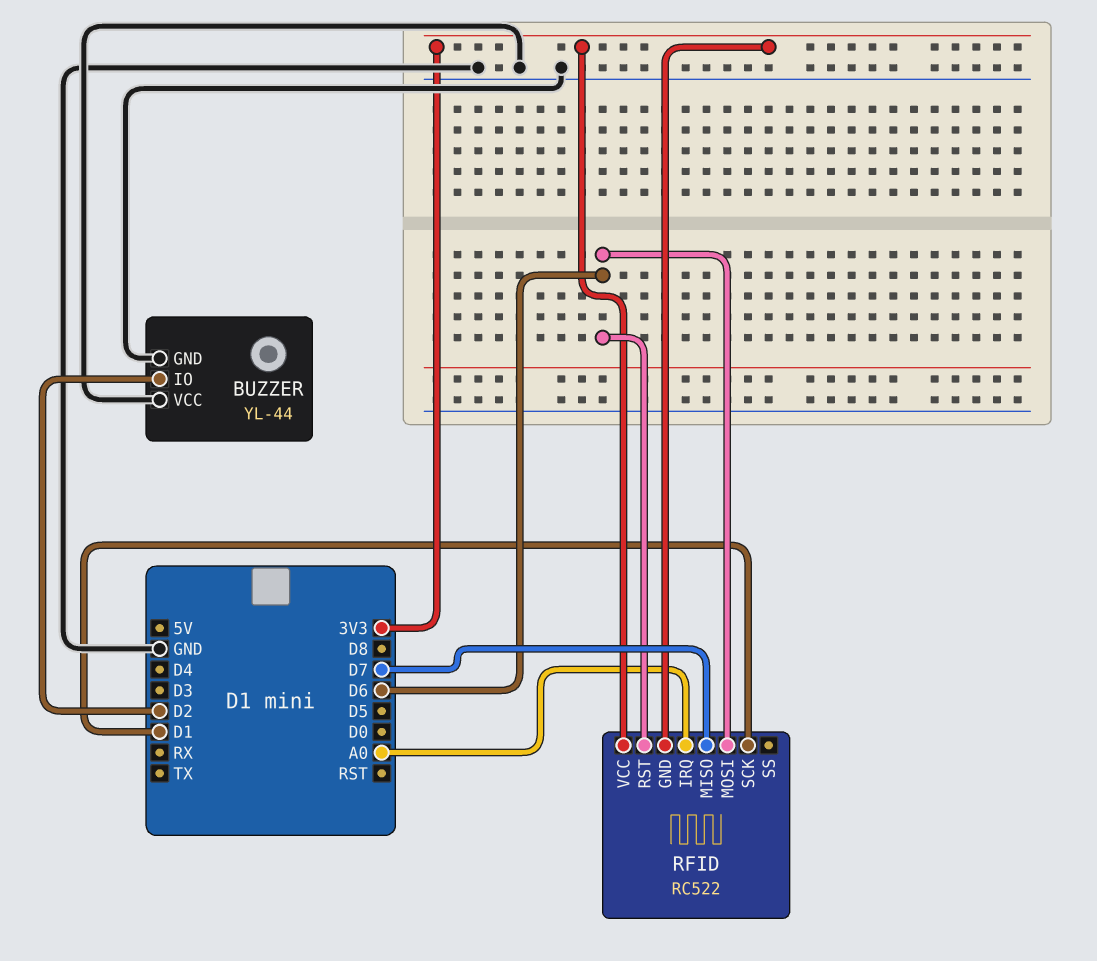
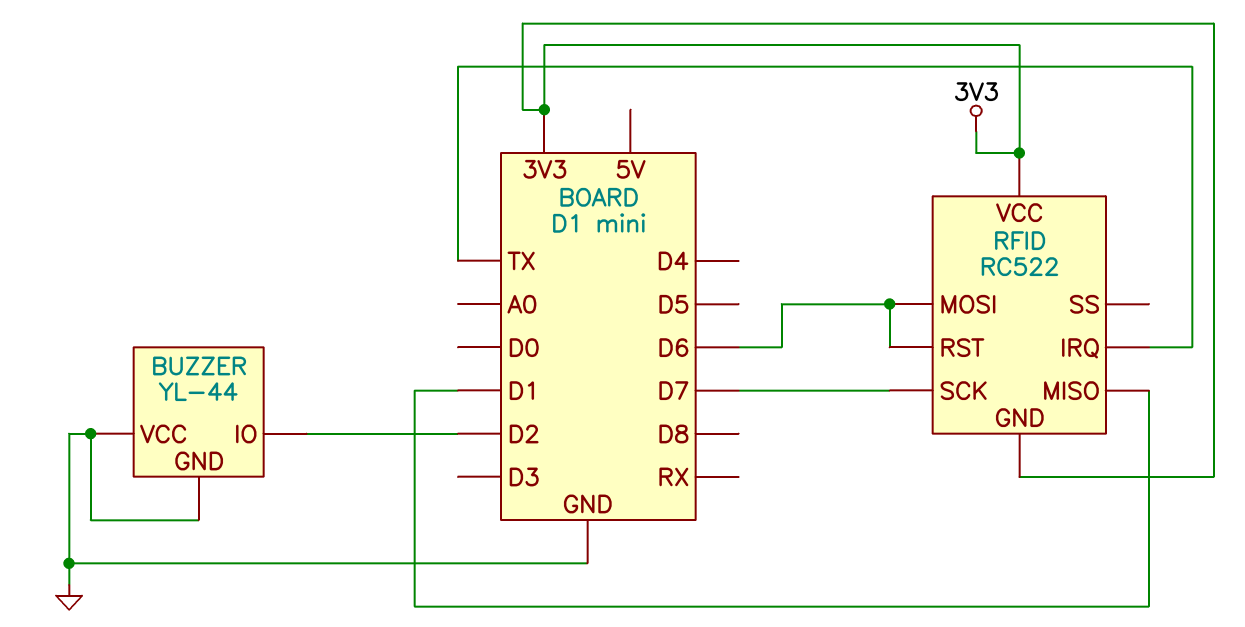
RFID pin IRQ: A0 -> TX
RFID pin MISO: D7 -> D1
RFID pin SCK: D1 -> D7

